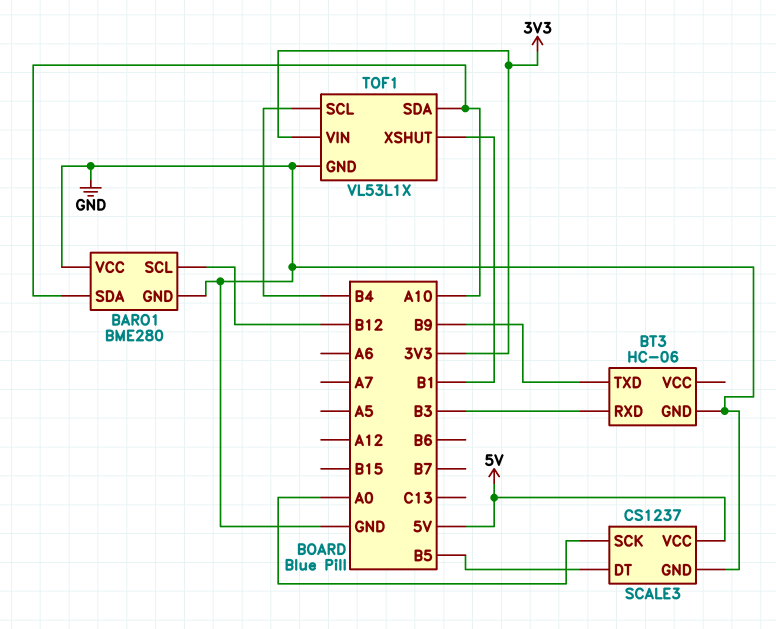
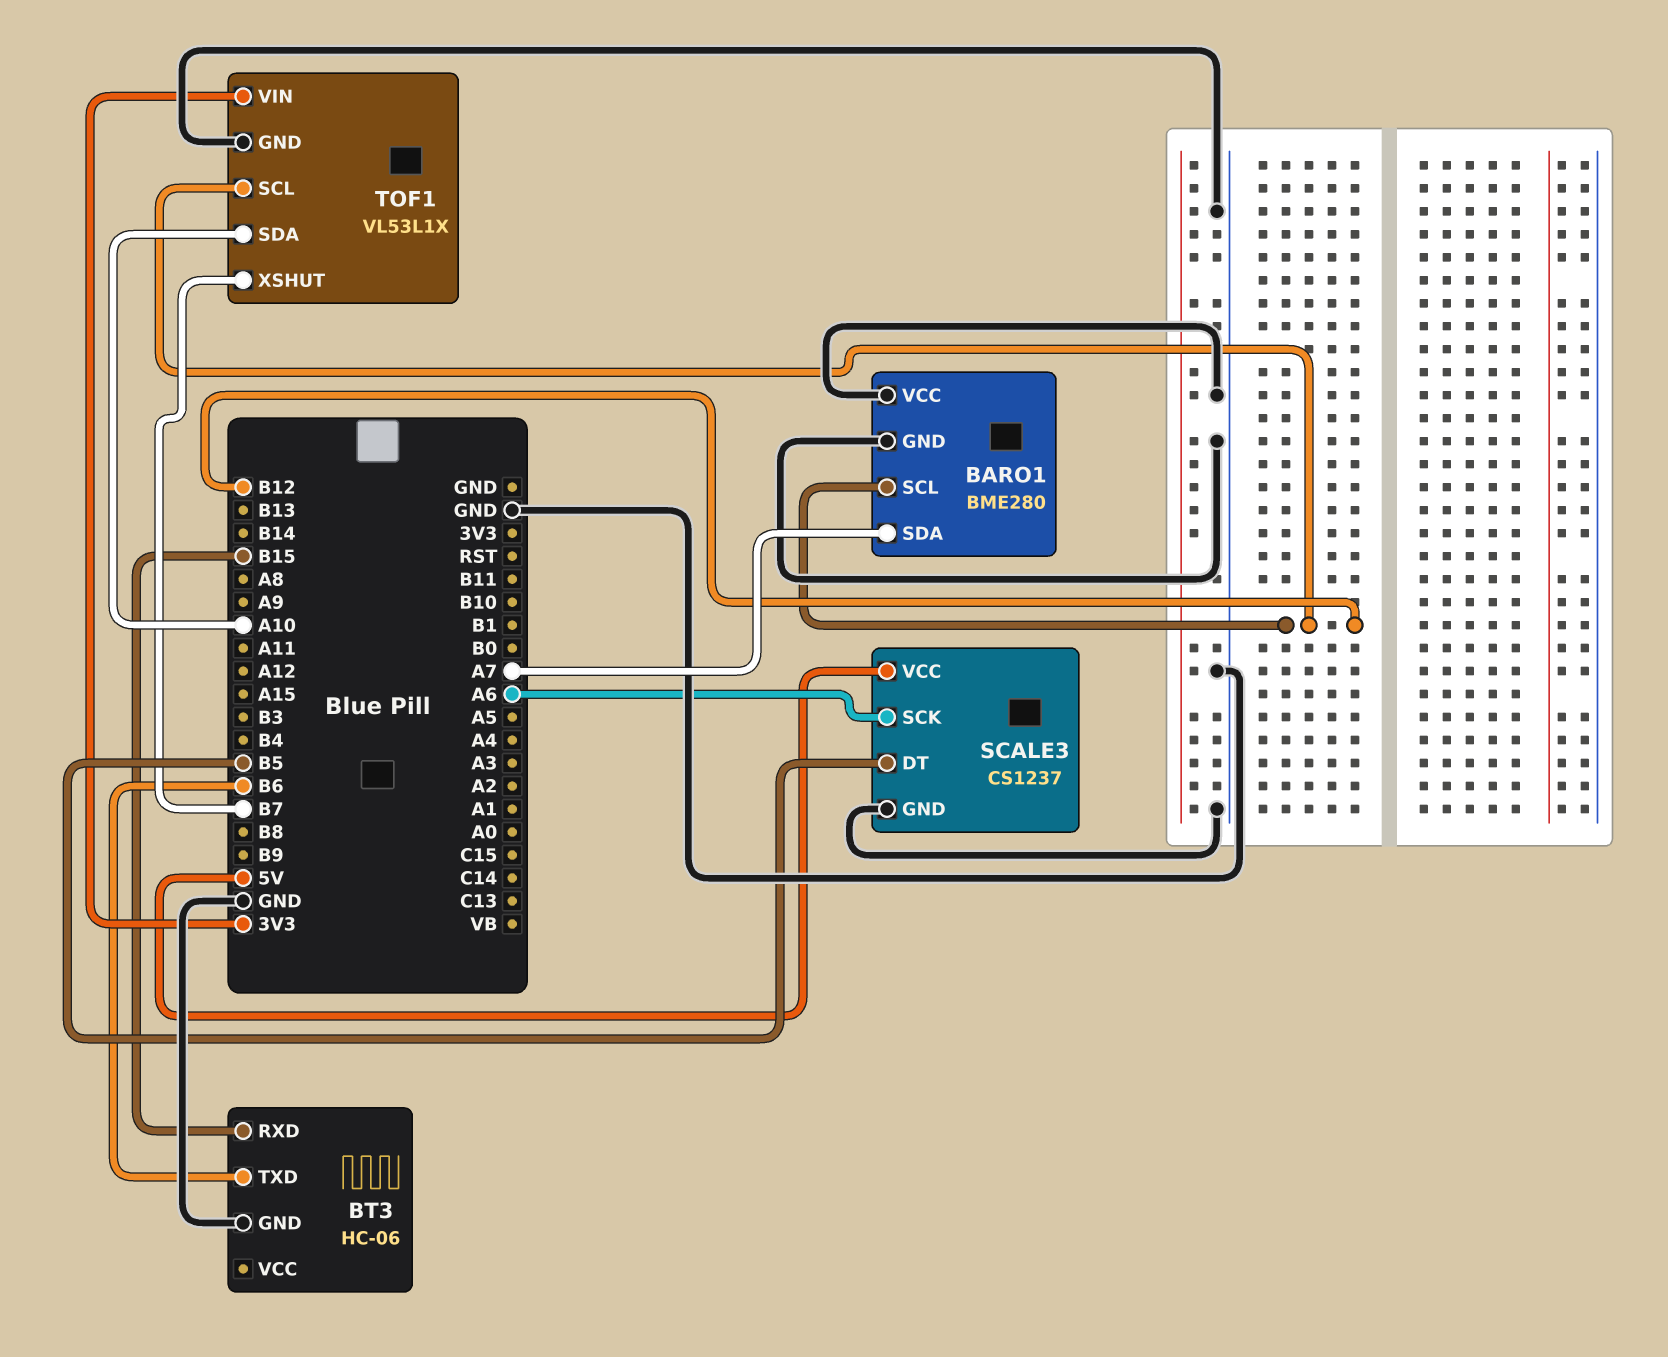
BARO1 pin SDA: A10 -> A7
BT3 pin RXD: B3 -> B15
BT3 pin TXD: B9 -> B6
SCALE3 pin SCK: A0 -> A6
TOF1 pin SCL: B4 -> B12
TOF1 pin XSHUT: B1 -> B7

